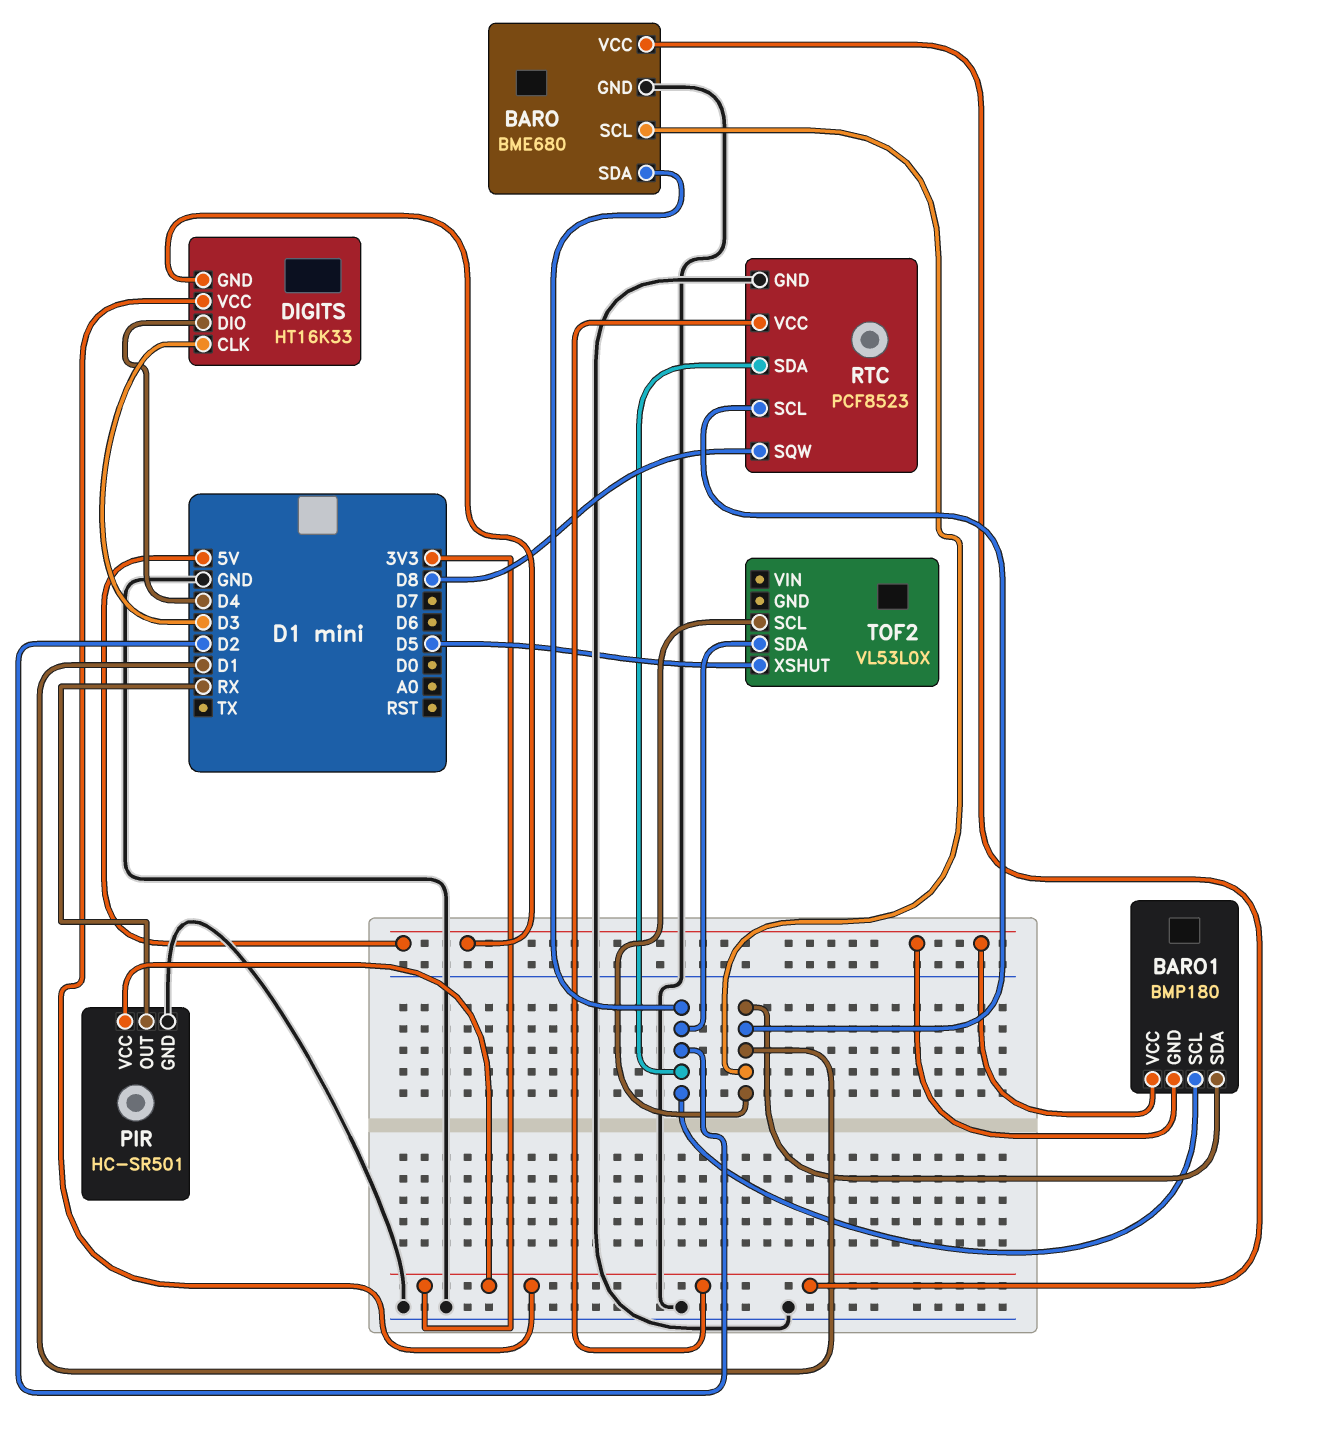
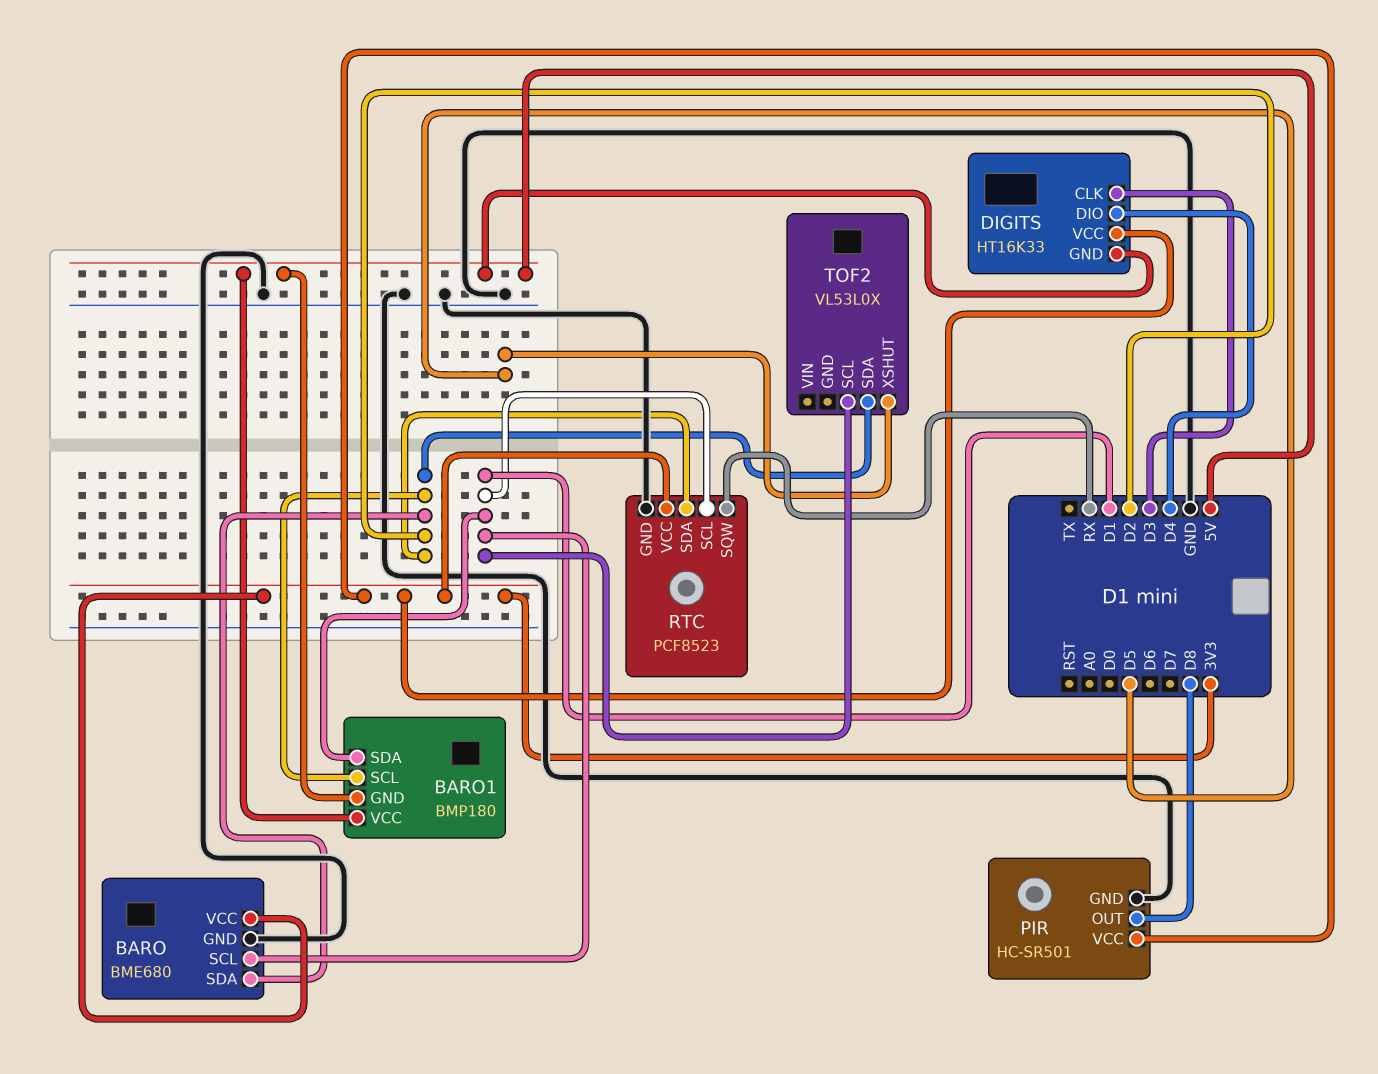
PIR pin OUT: RX -> D8
RTC pin SQW: D8 -> RX

